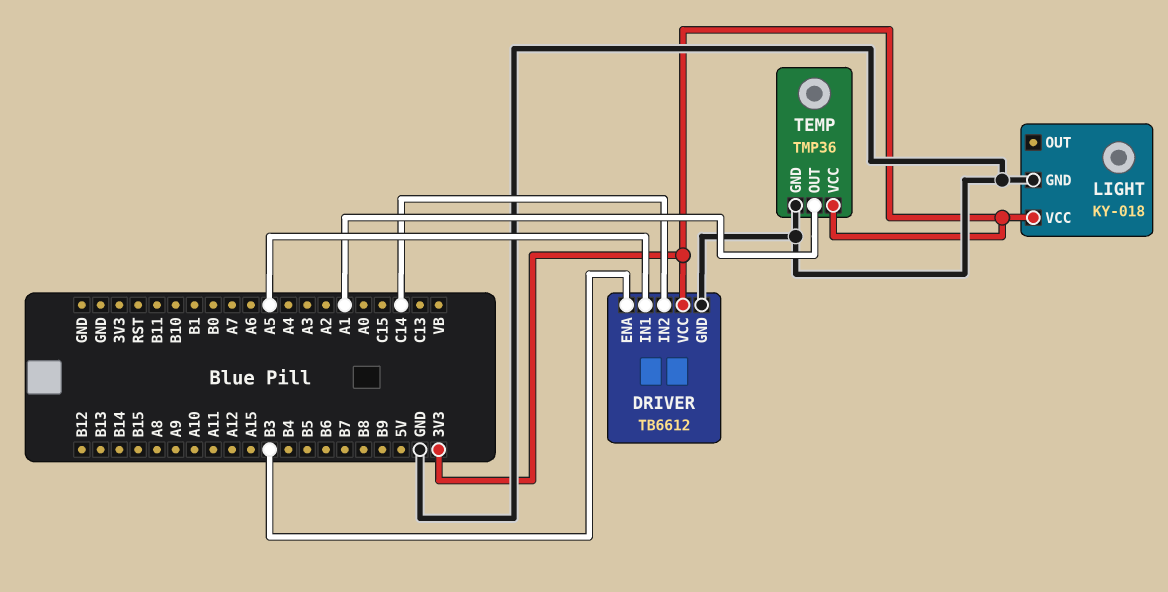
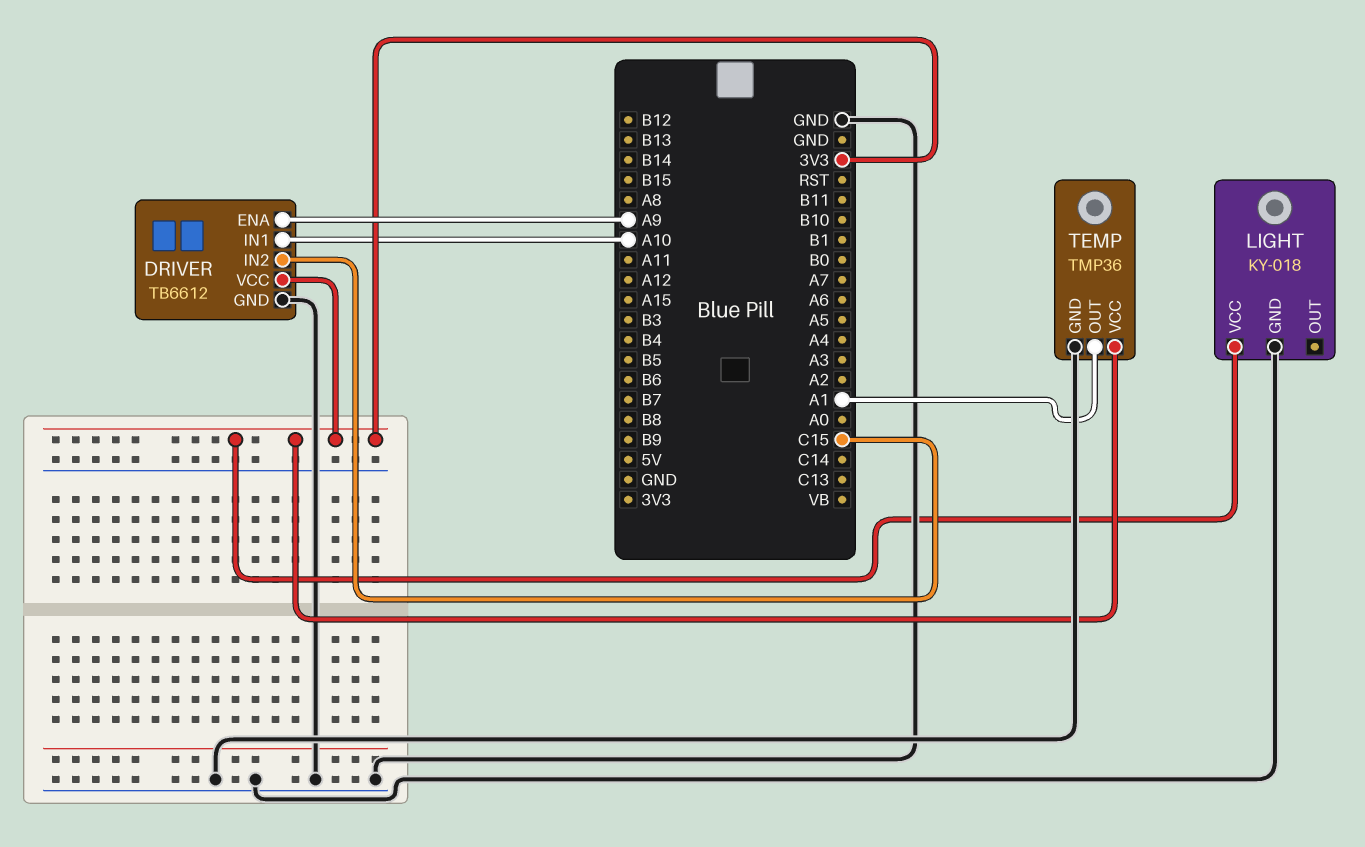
DRIVER pin ENA: B3 -> A9
DRIVER pin IN1: A5 -> A10
DRIVER pin IN2: C14 -> C15

